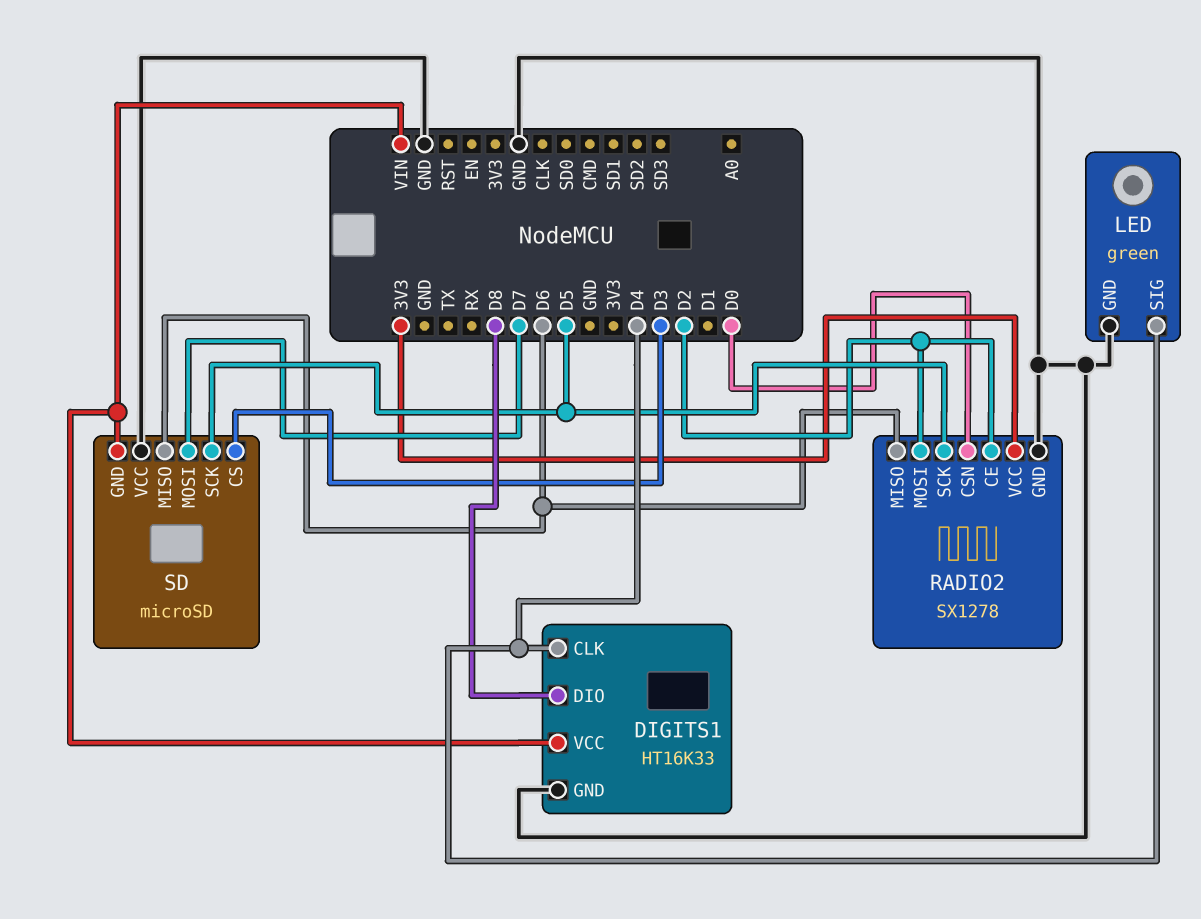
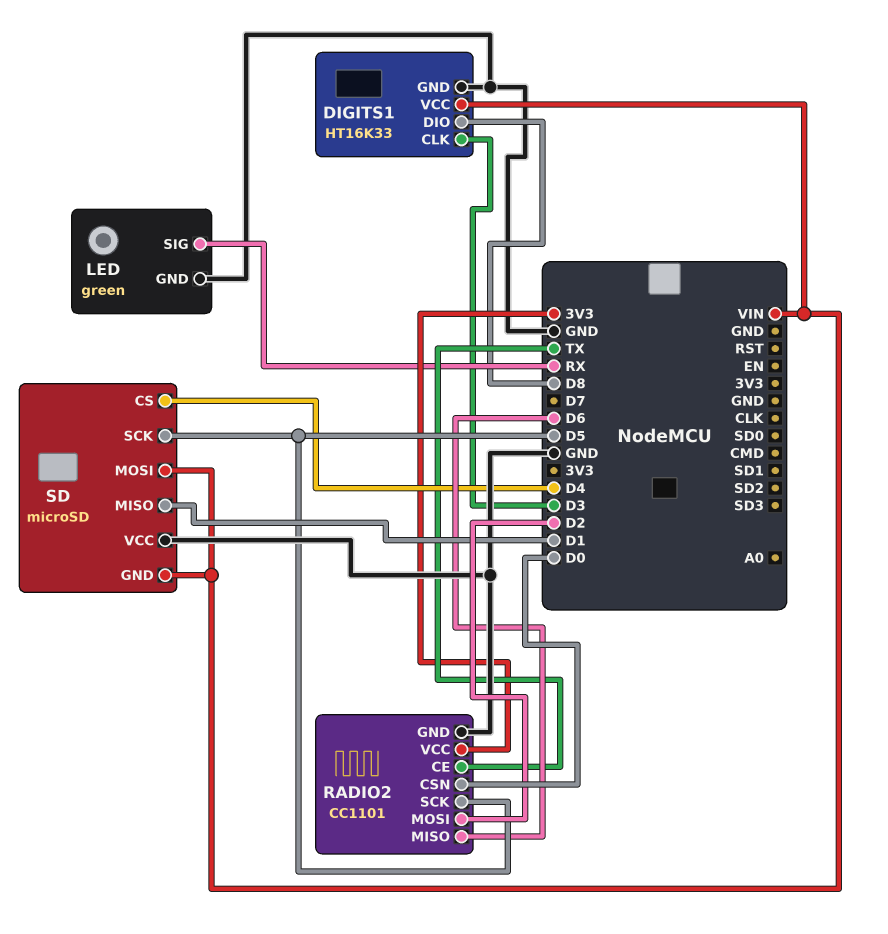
DIGITS1 pin CLK: D4 -> D3
LED pin SIG: D4 -> RX
RADIO2: SX1278 -> CC1101
RADIO2 pin CE: D2 -> TX
SD pin CS: D3 -> D4
SD pin MISO: D6 -> D1
SD pin MOSI: D7 -> VIN

